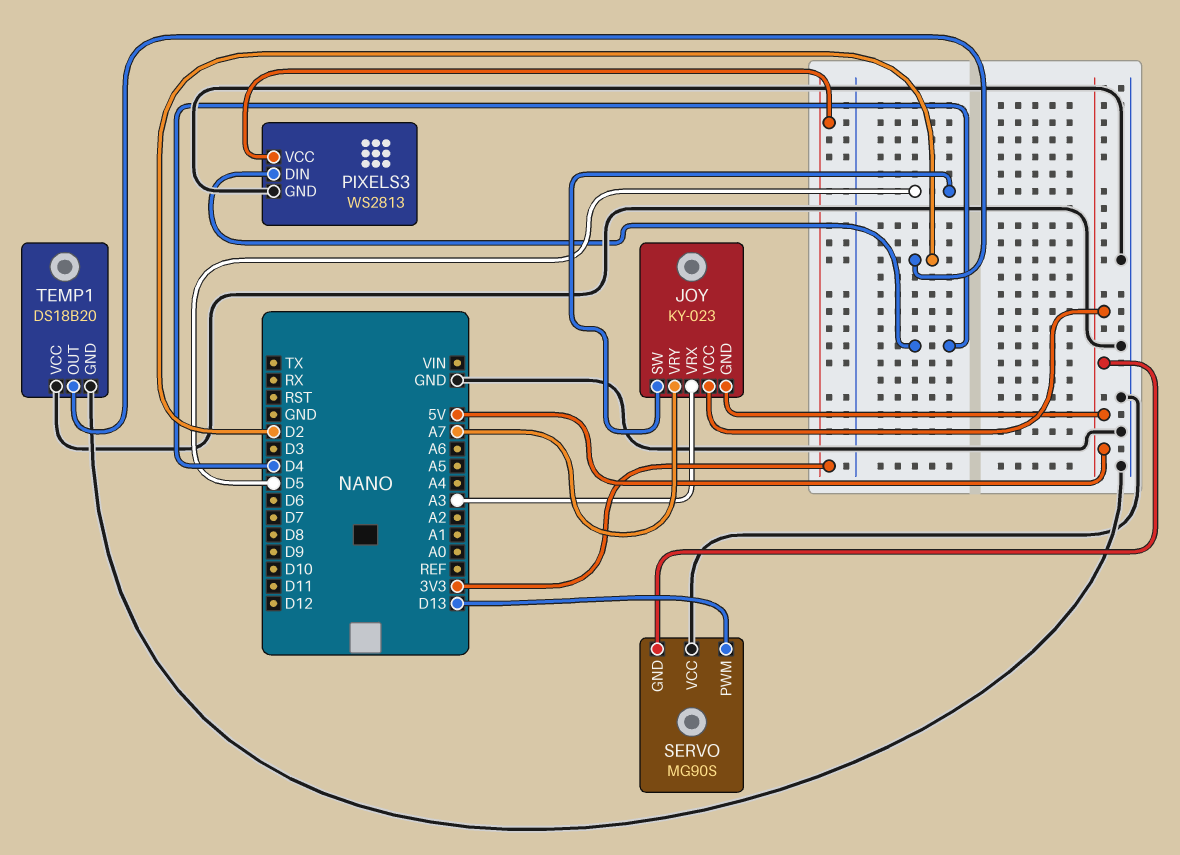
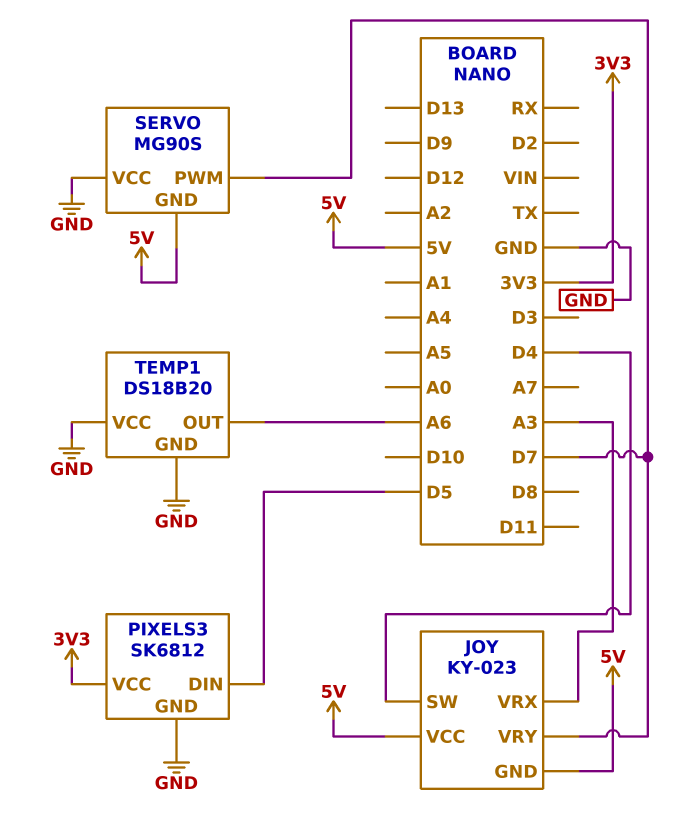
JOY pin SW: D5 -> D4
JOY pin VRY: A7 -> D7
PIXELS3: WS2813 -> SK6812
PIXELS3 pin DIN: D4 -> D5
SERVO pin PWM: D13 -> D7
TEMP1 pin OUT: D2 -> A6

